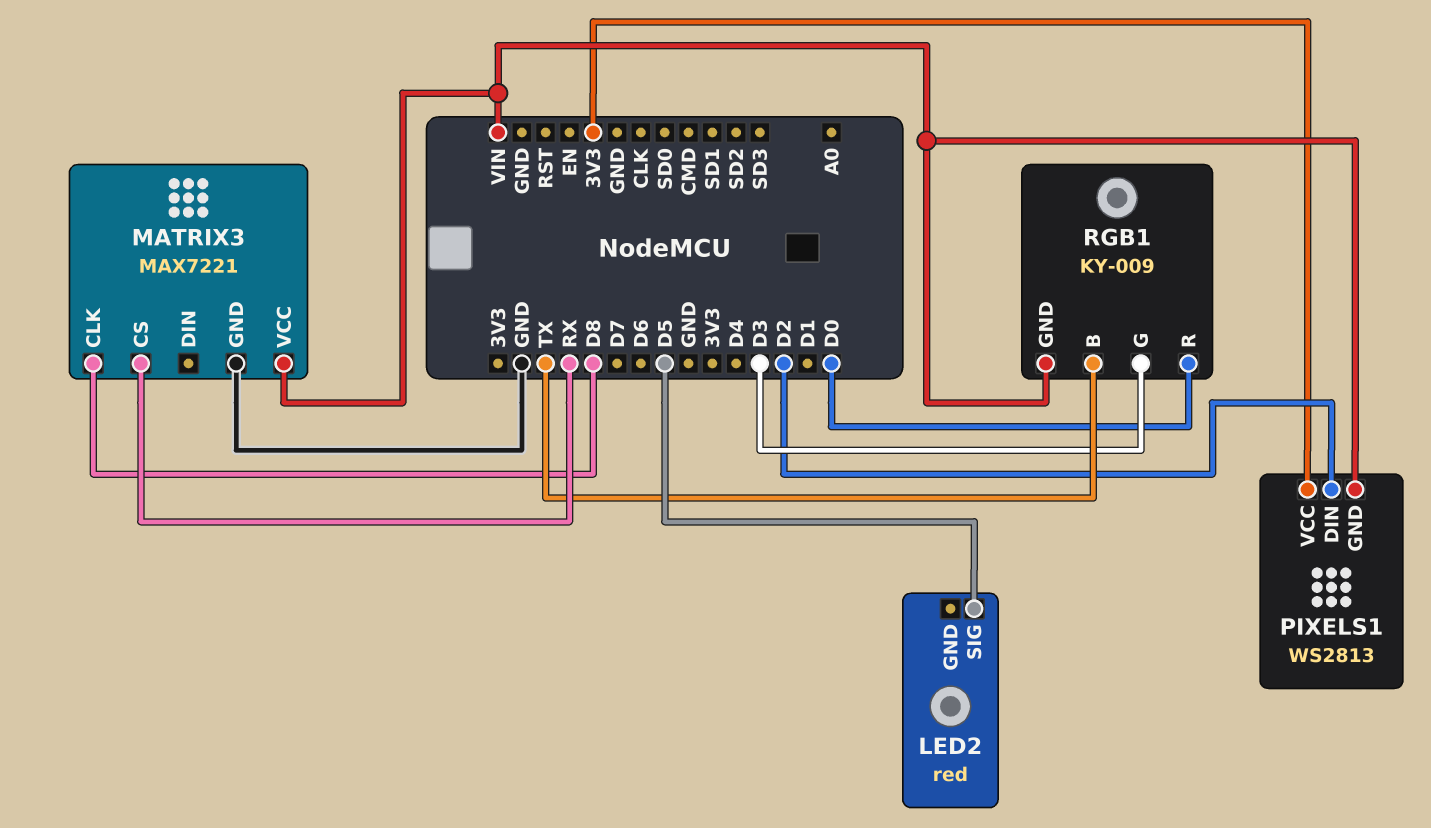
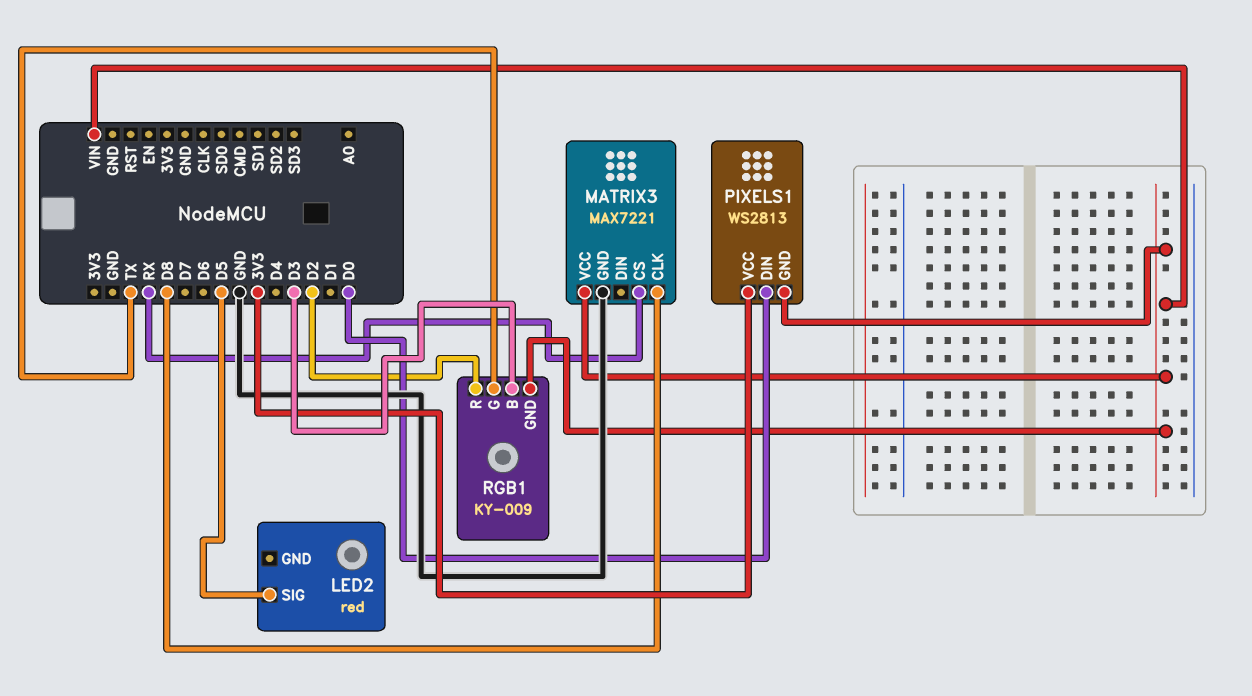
PIXELS1 pin DIN: D2 -> D0
RGB1 pin B: TX -> D3
RGB1 pin G: D3 -> TX
RGB1 pin R: D0 -> D2

